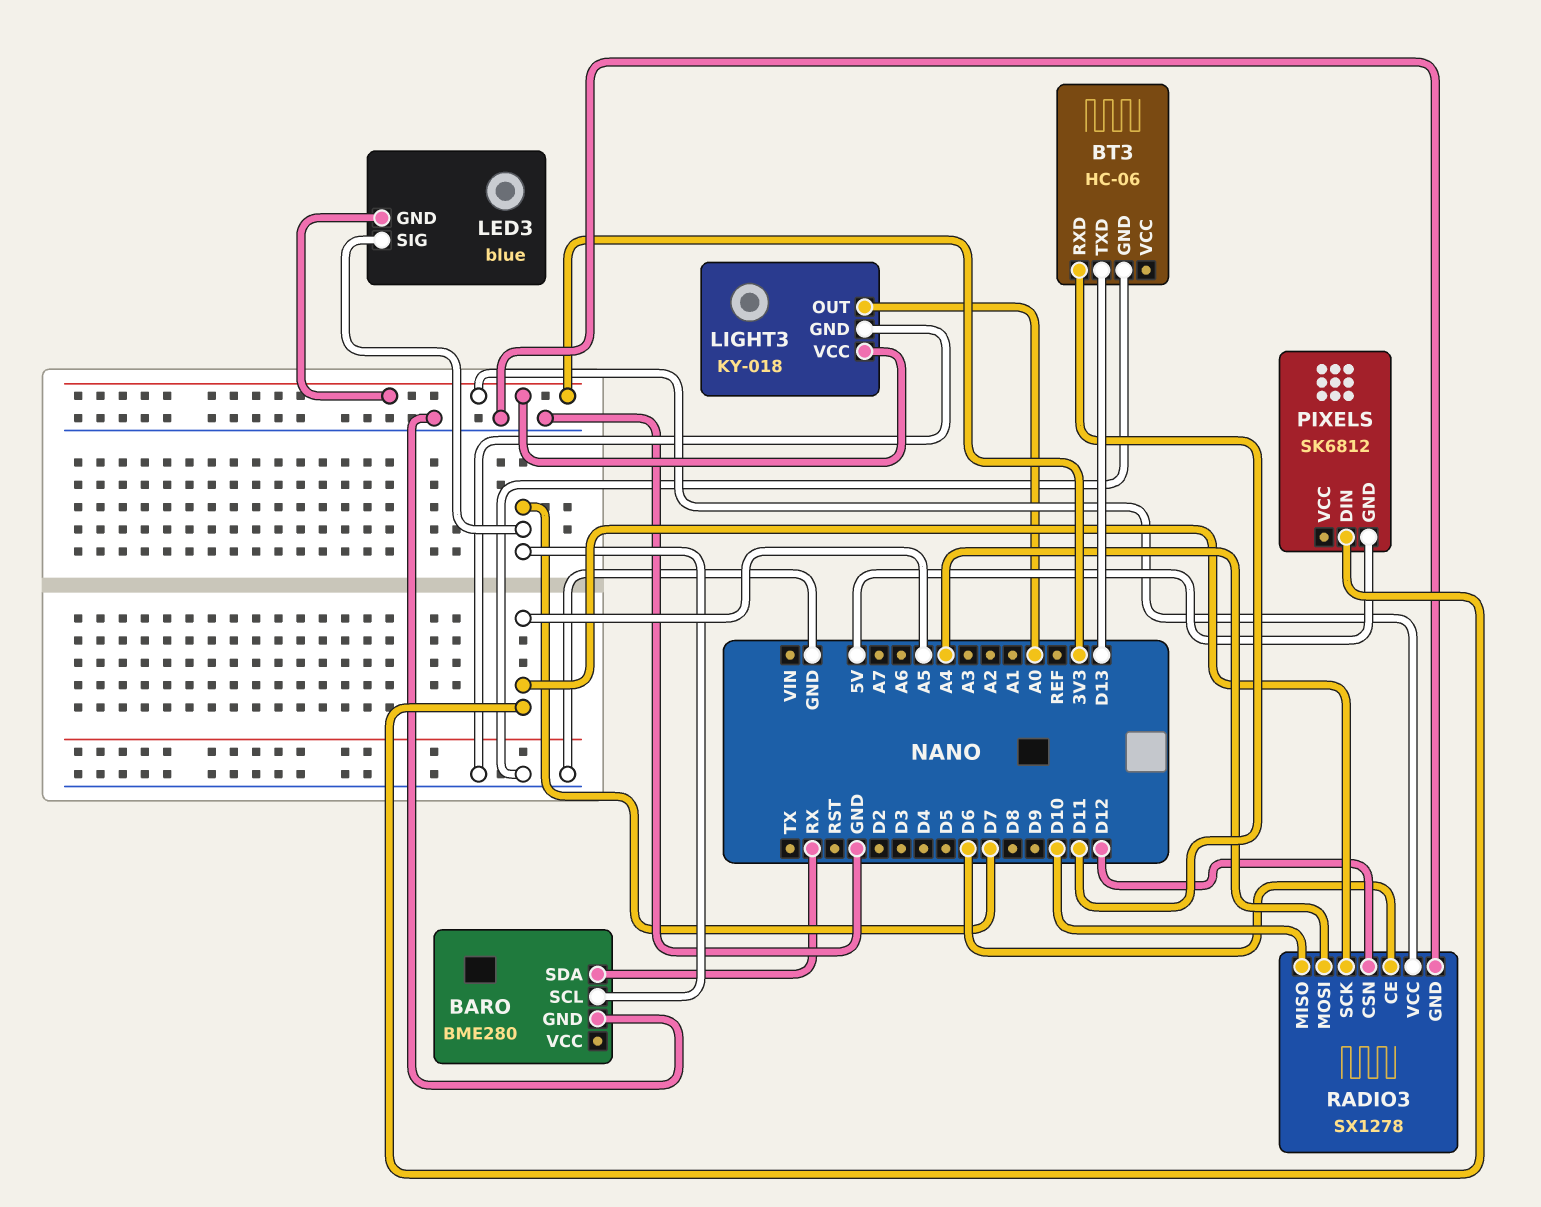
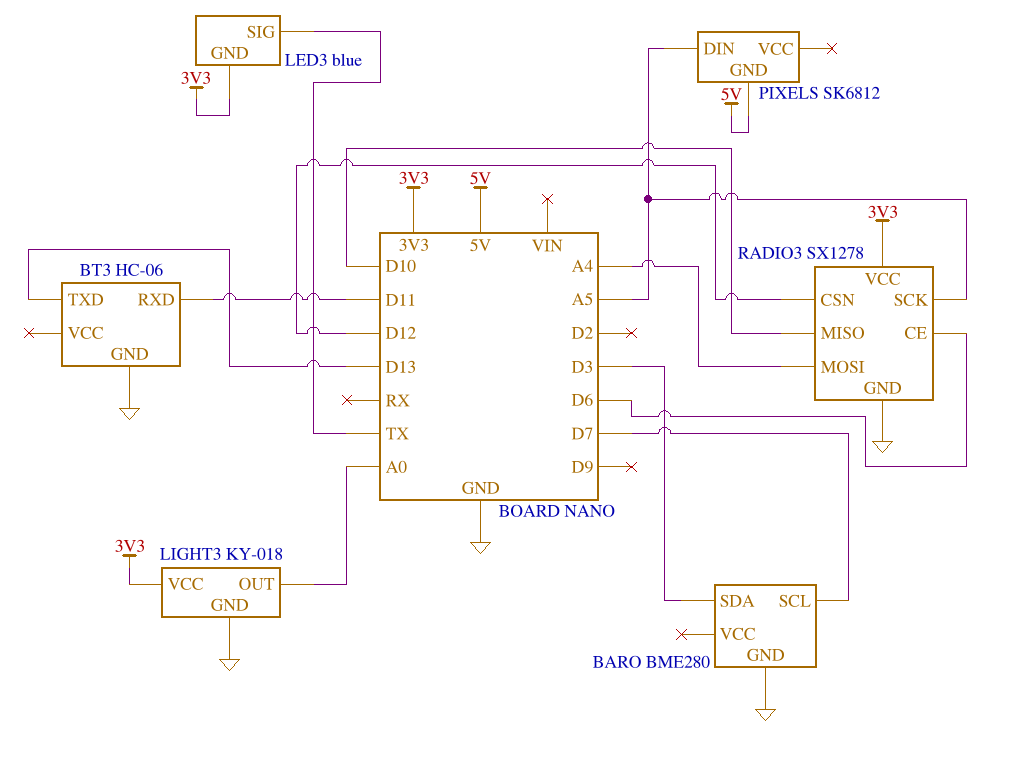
BARO pin SDA: RX -> D3
LED3 pin SIG: D7 -> TX

